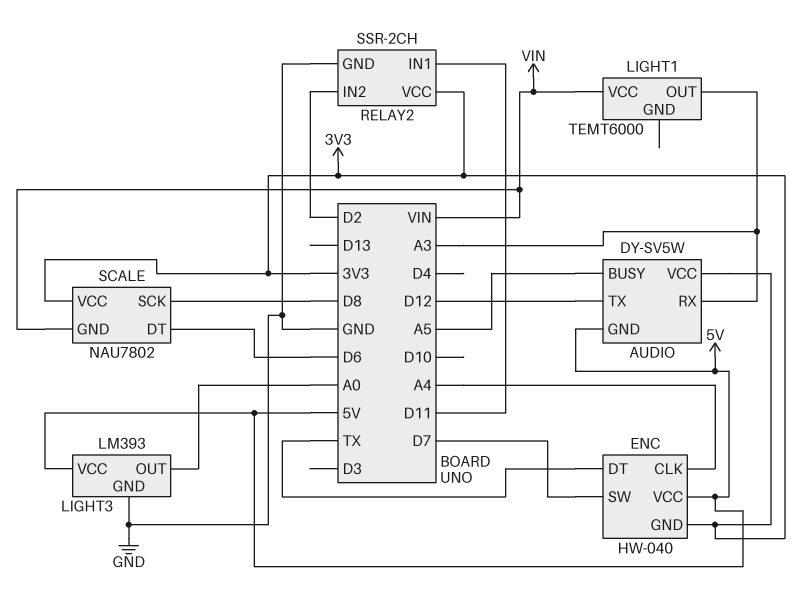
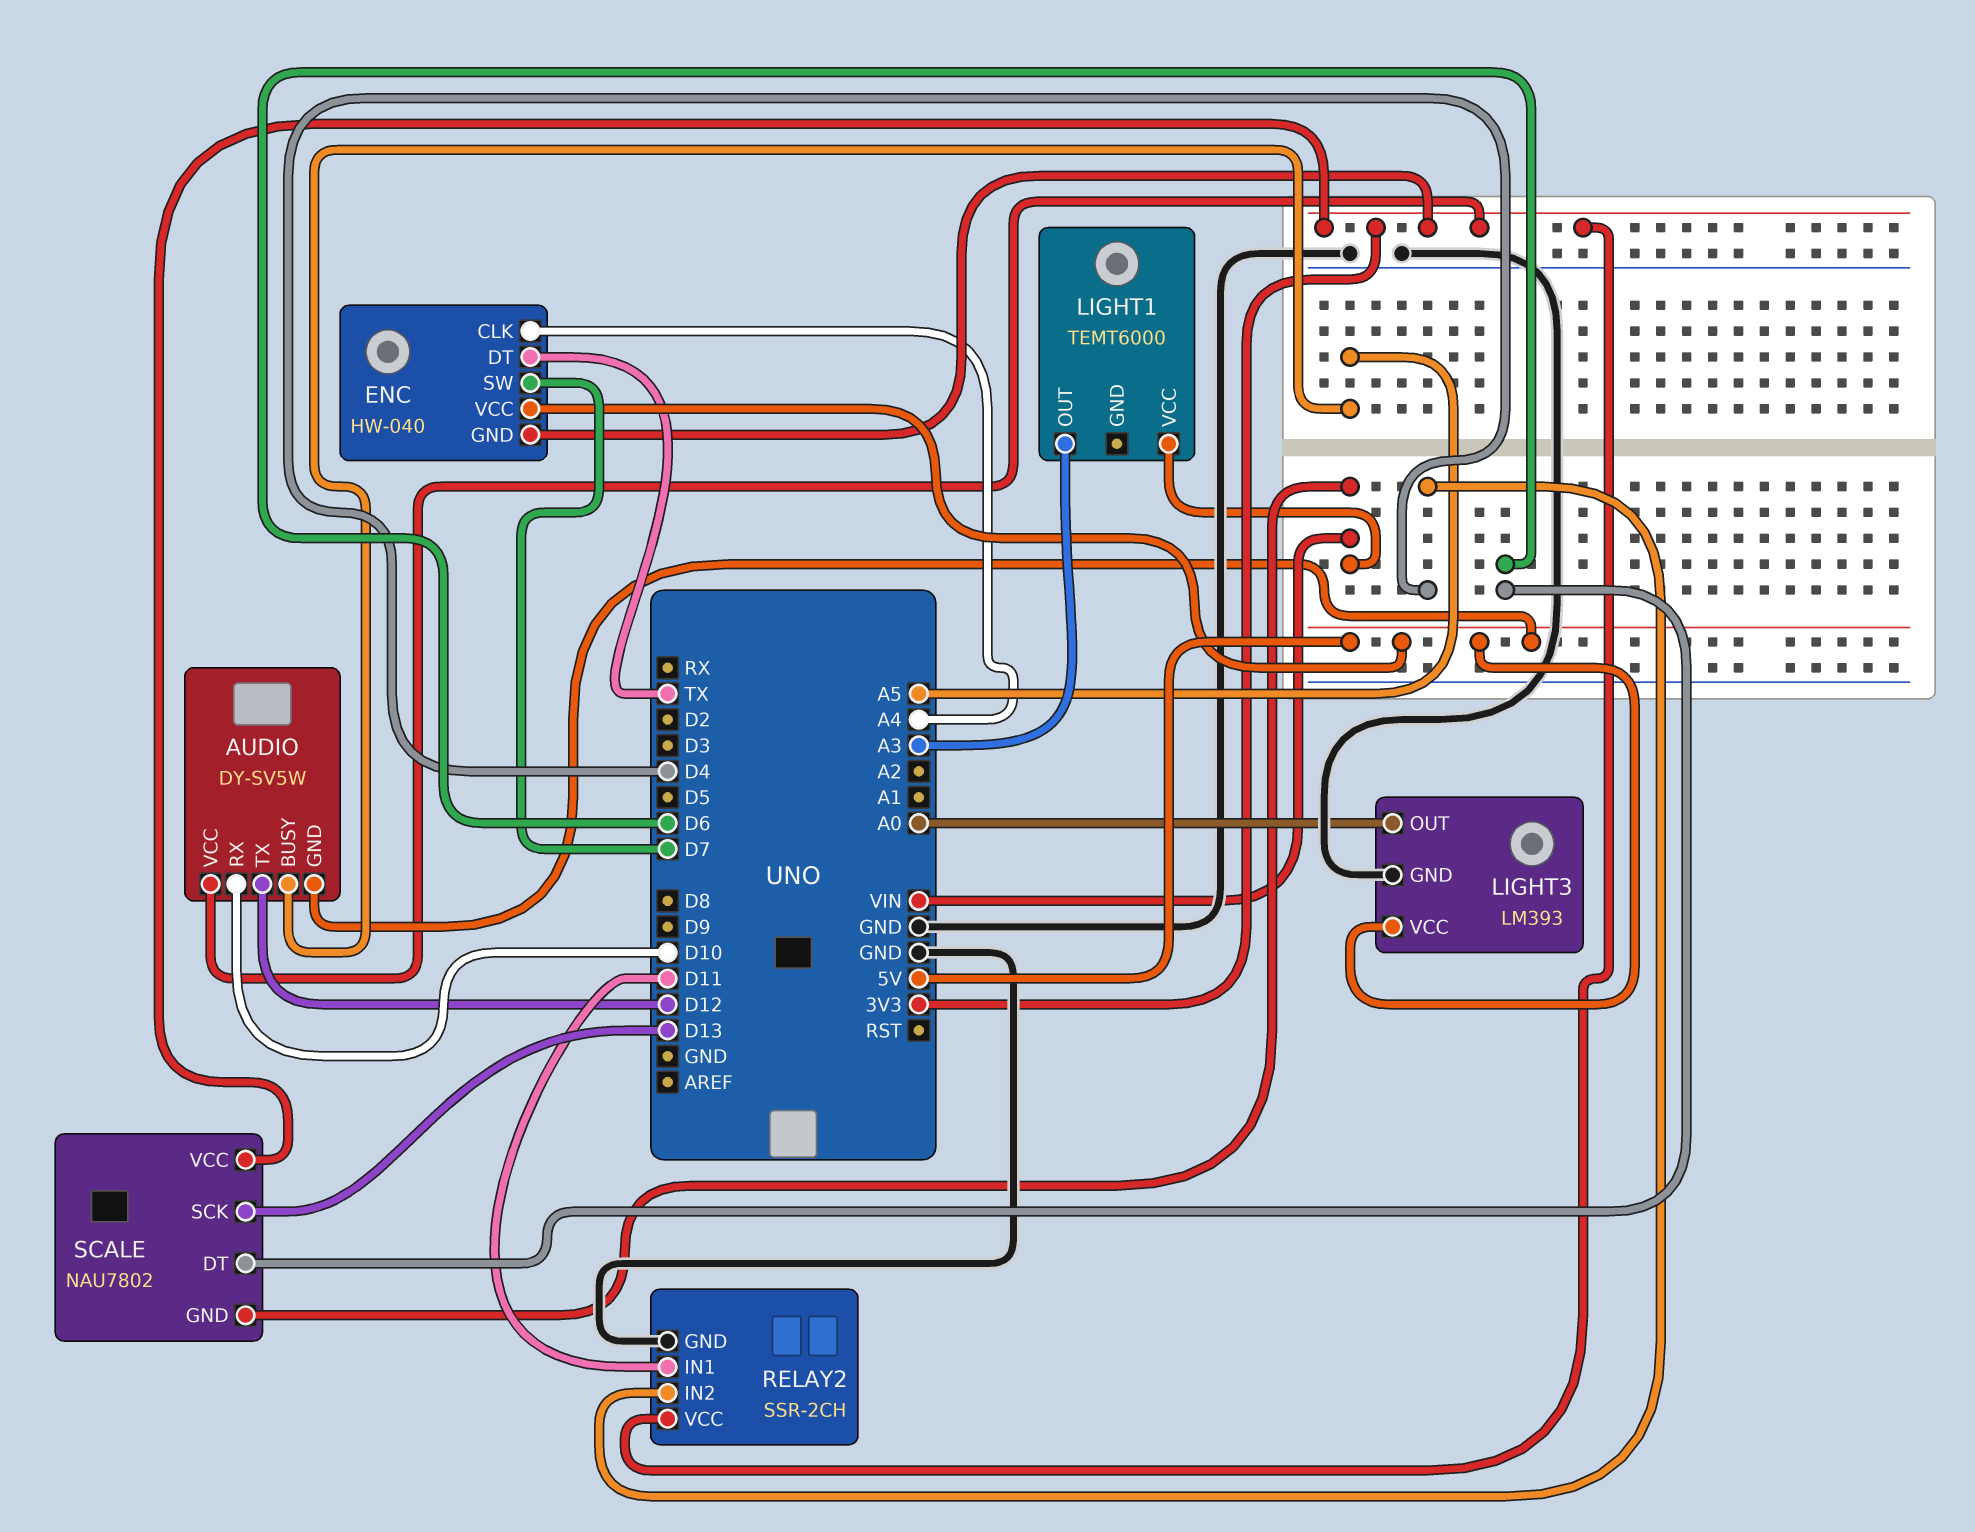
AUDIO pin RX: A3 -> D10
RELAY2 pin IN2: D2 -> D4
SCALE pin SCK: D8 -> D13

